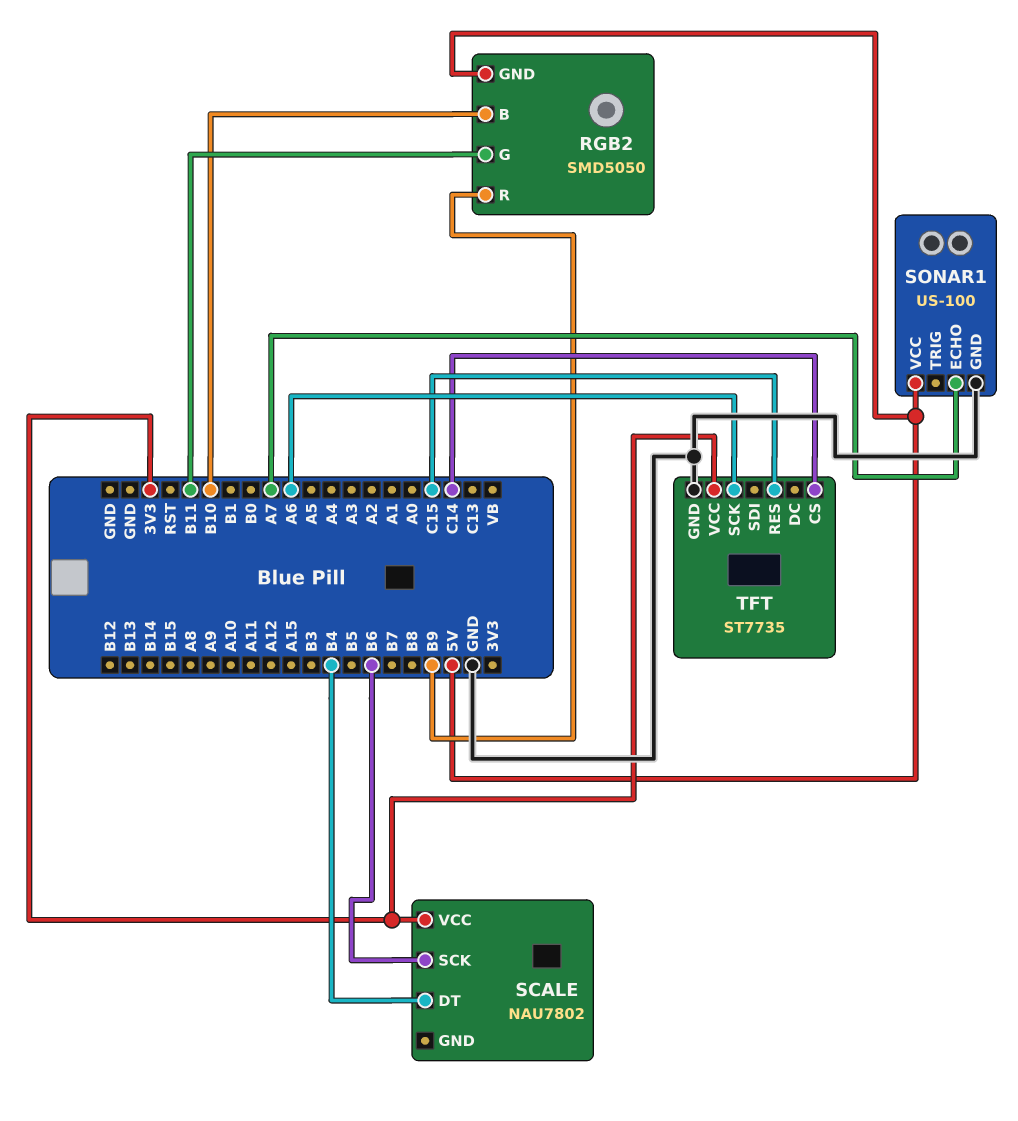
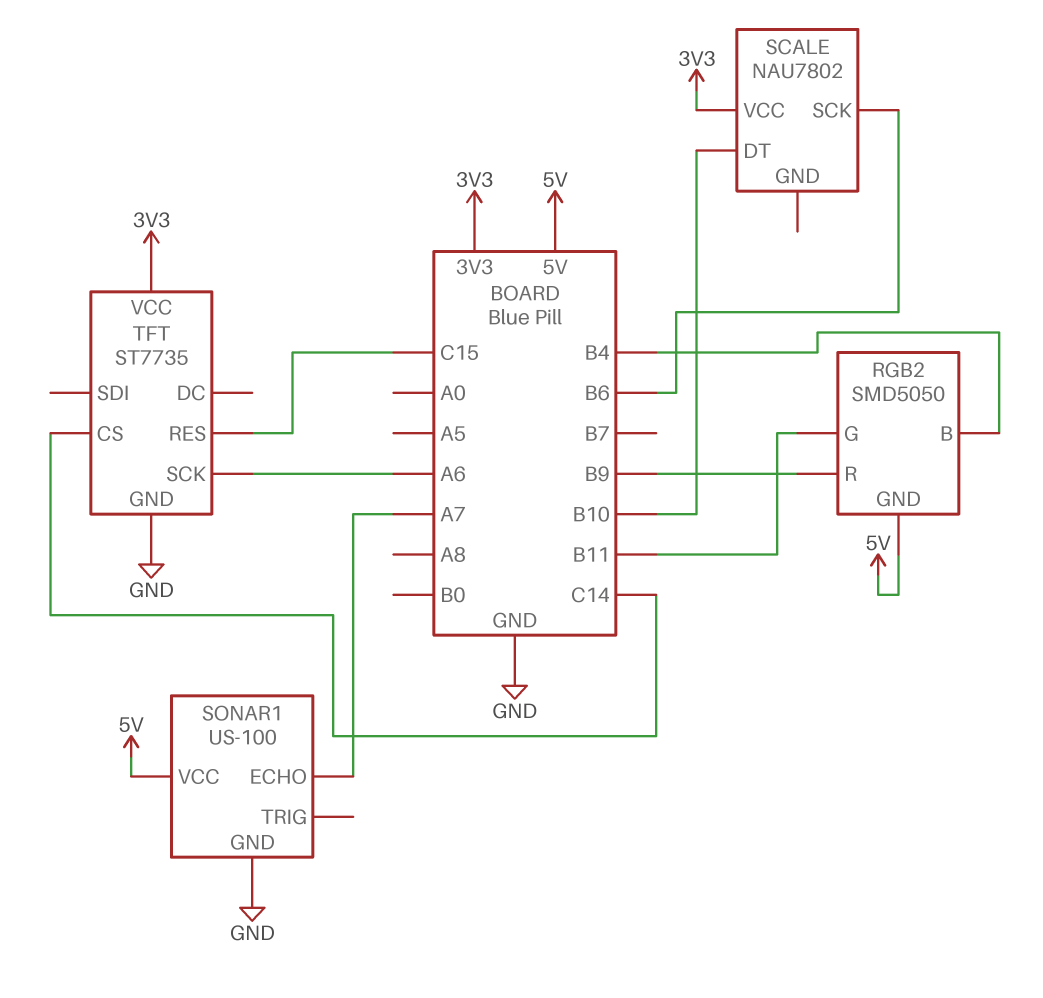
RGB2 pin B: B10 -> B4
SCALE pin DT: B4 -> B10

